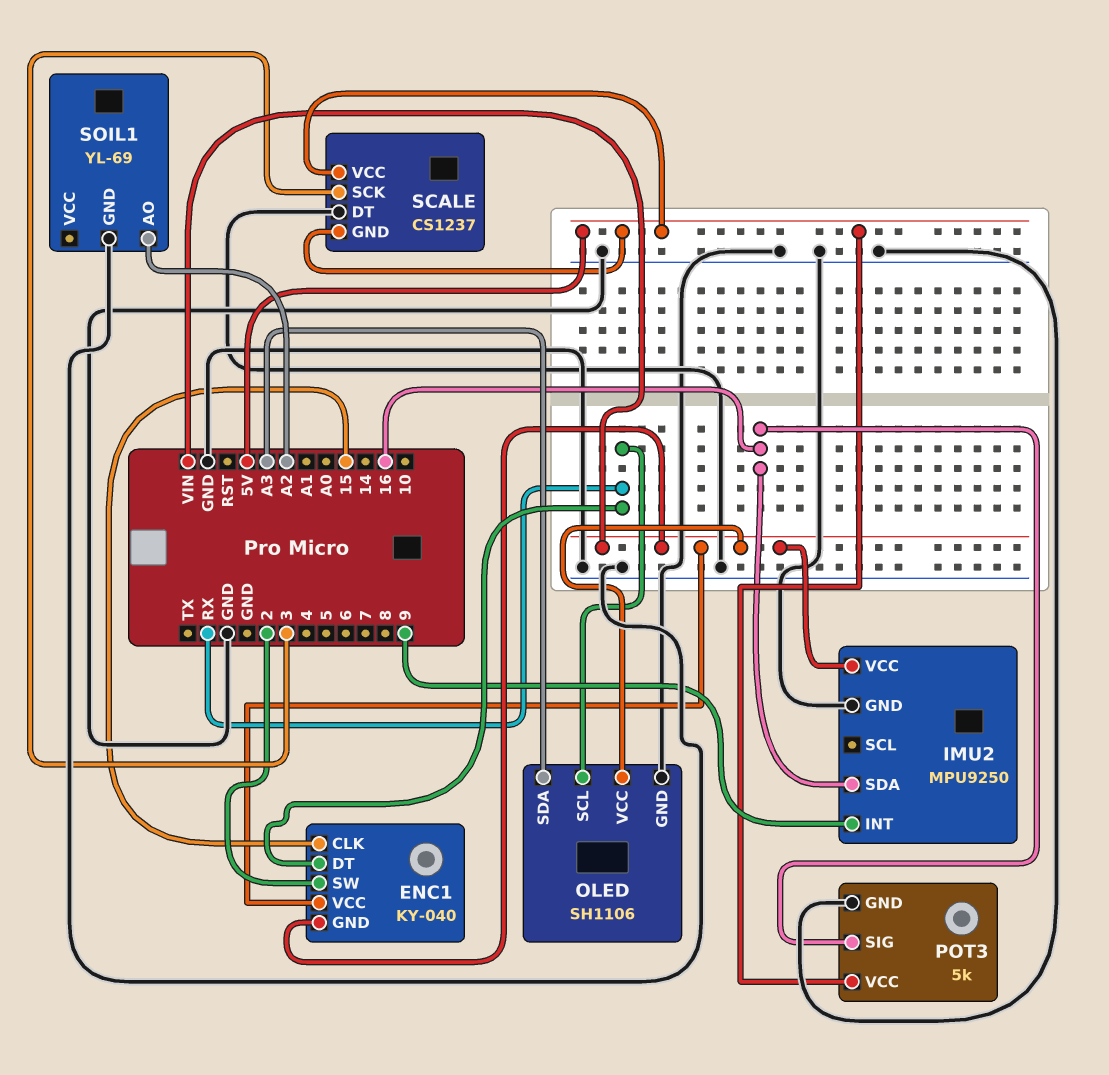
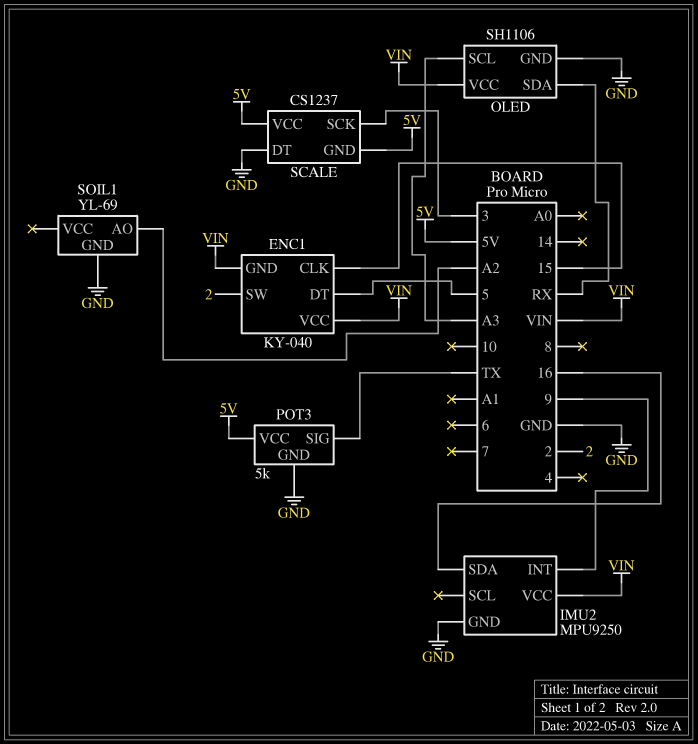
ENC1 pin DT: RX -> 5
OLED pin SCL: RX -> A3
OLED pin SDA: A3 -> RX
POT3 pin SIG: 16 -> TX

